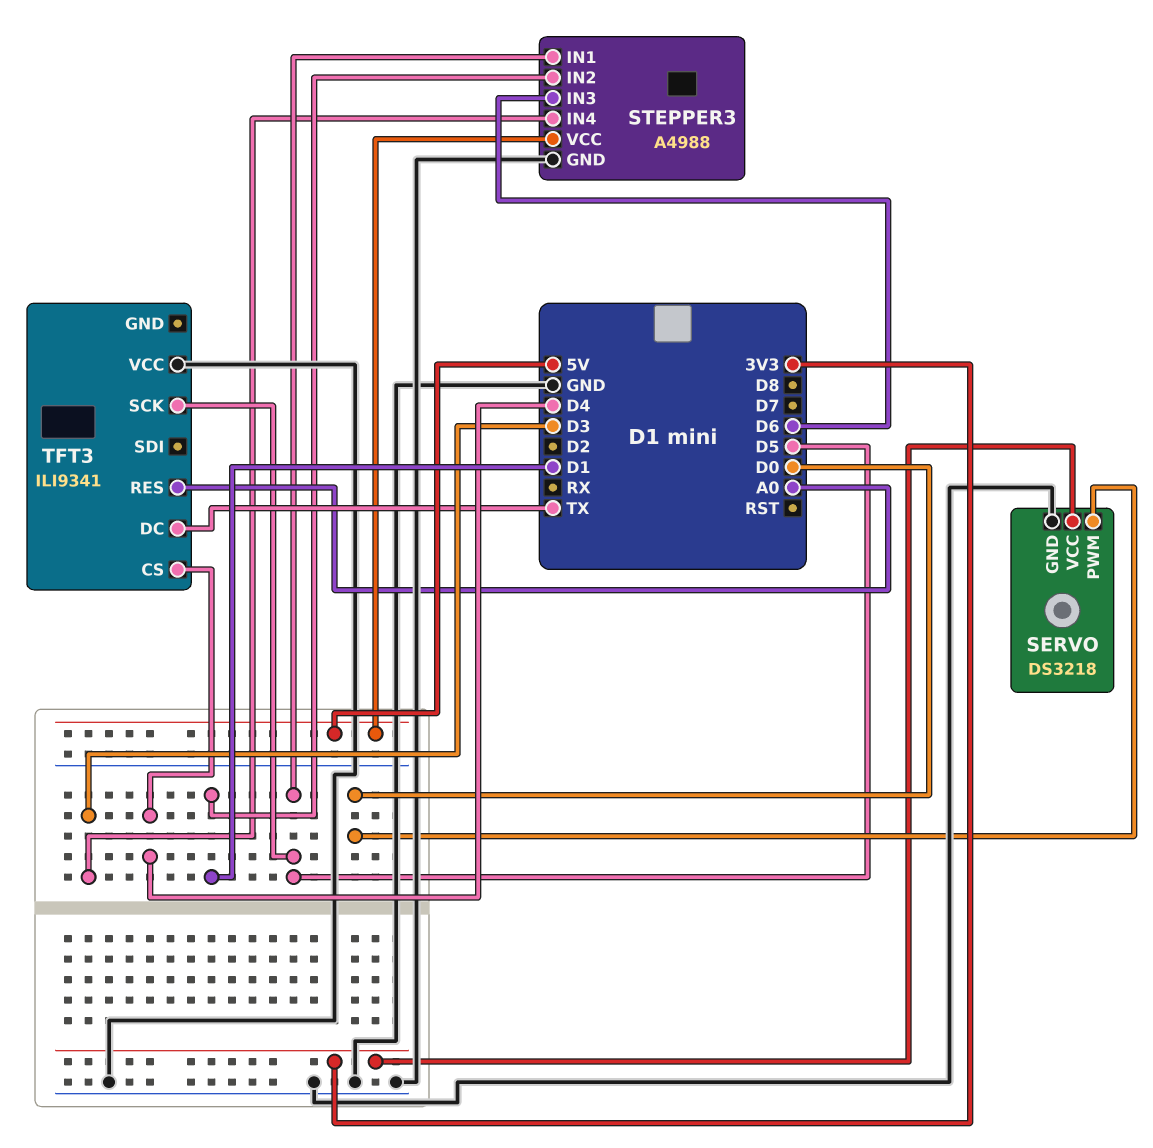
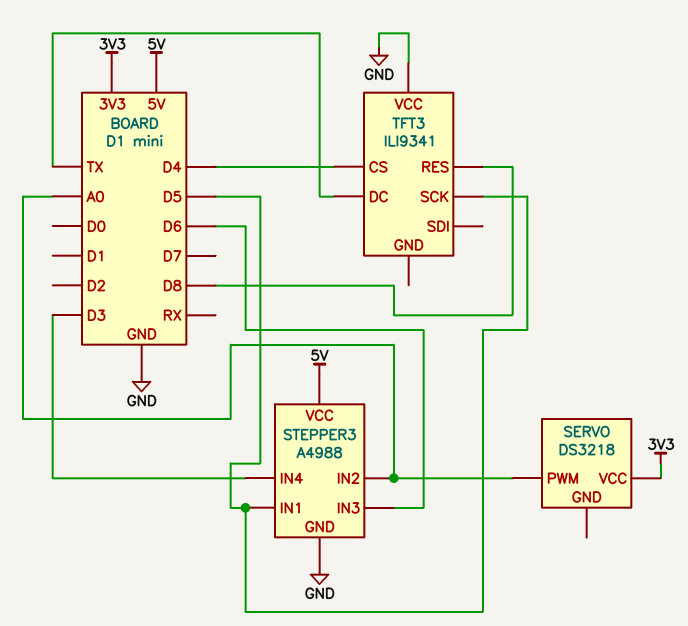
SERVO pin GND: GND -> none
SERVO pin PWM: D0 -> A0
STEPPER3 pin IN2: D1 -> A0
TFT3 pin RES: A0 -> D8

